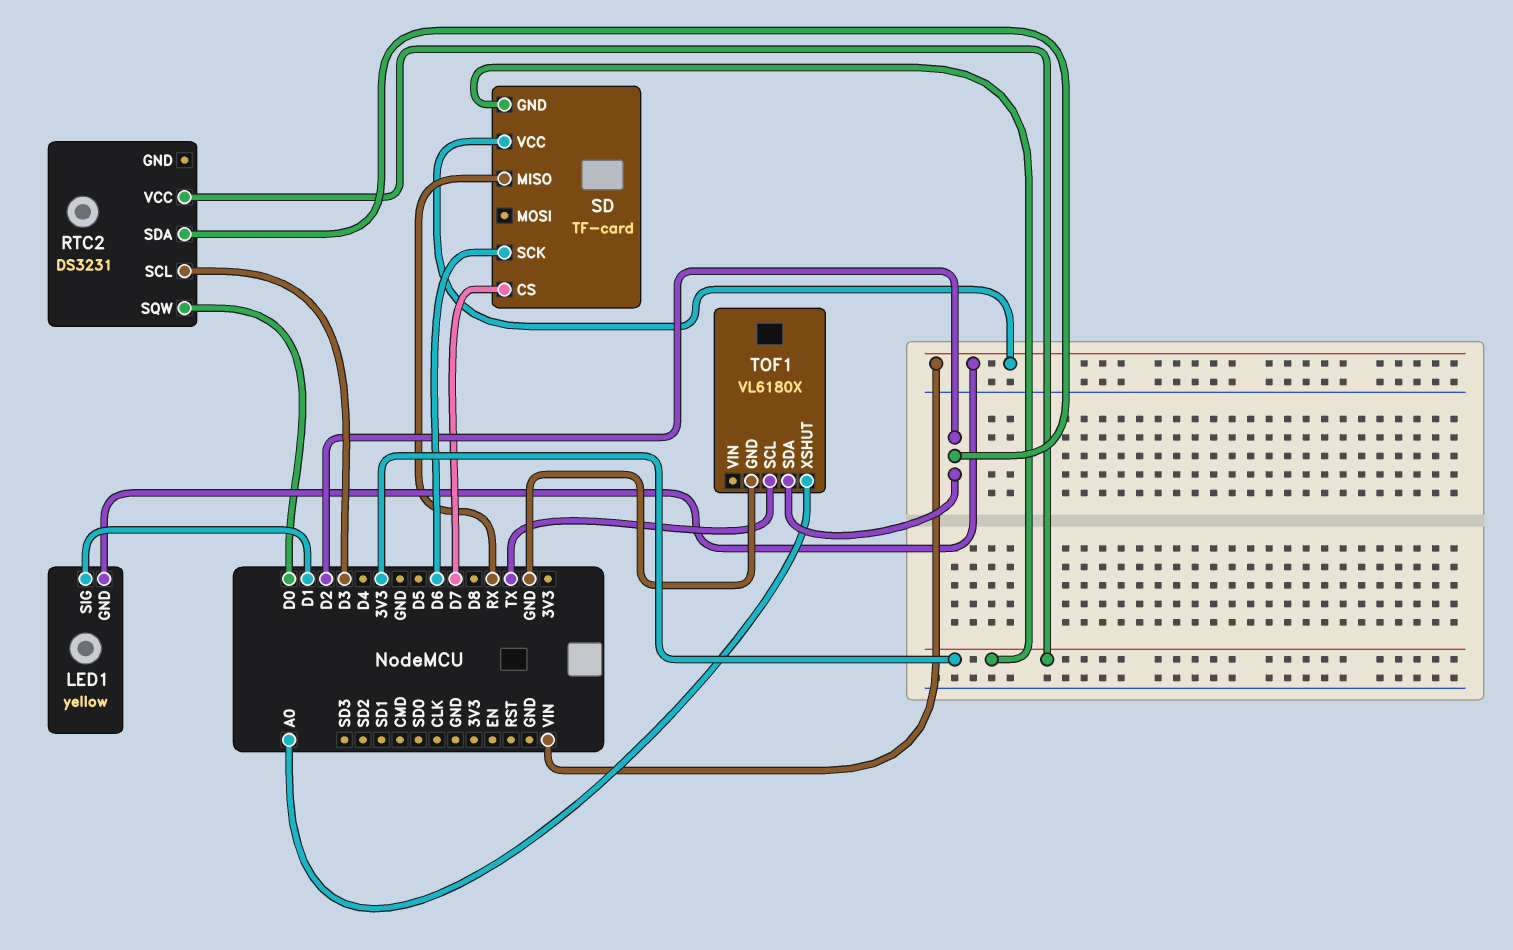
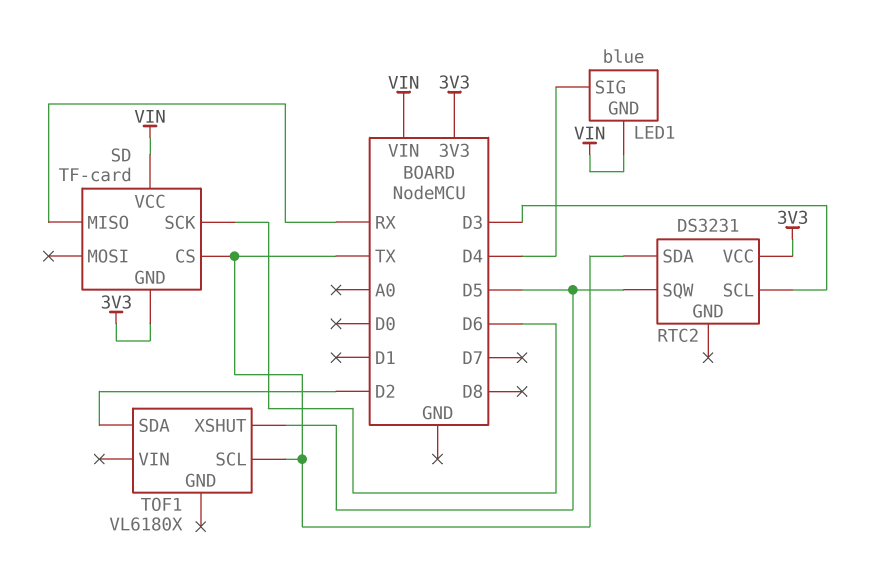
LED1: yellow -> blue
LED1 pin SIG: D1 -> D4
RTC2 pin SDA: D2 -> TX
RTC2 pin SQW: D0 -> D5
SD pin CS: D7 -> TX
TOF1 pin GND: GND -> none
TOF1 pin XSHUT: A0 -> D5

